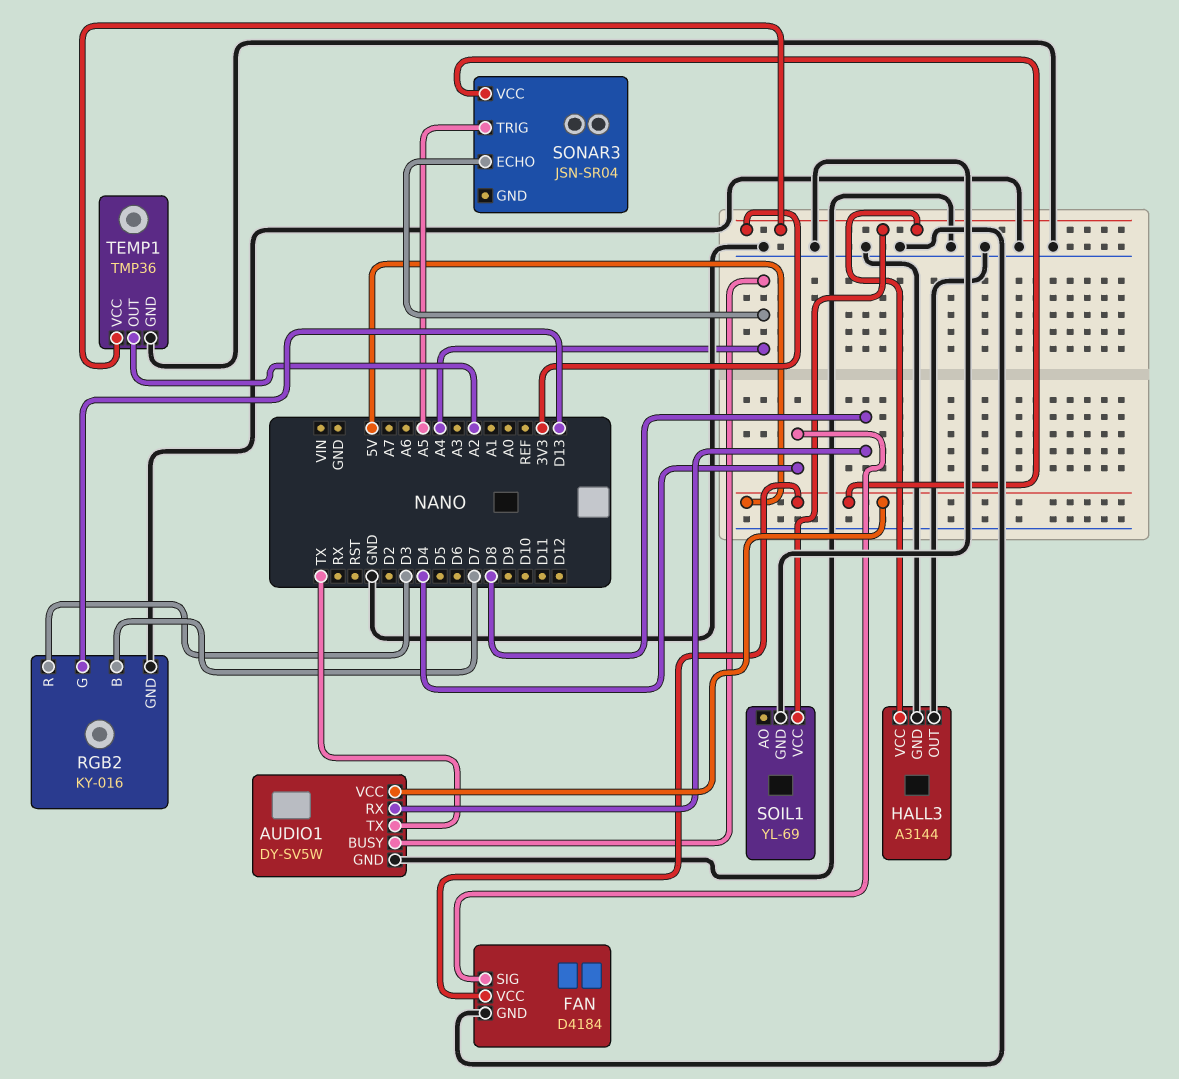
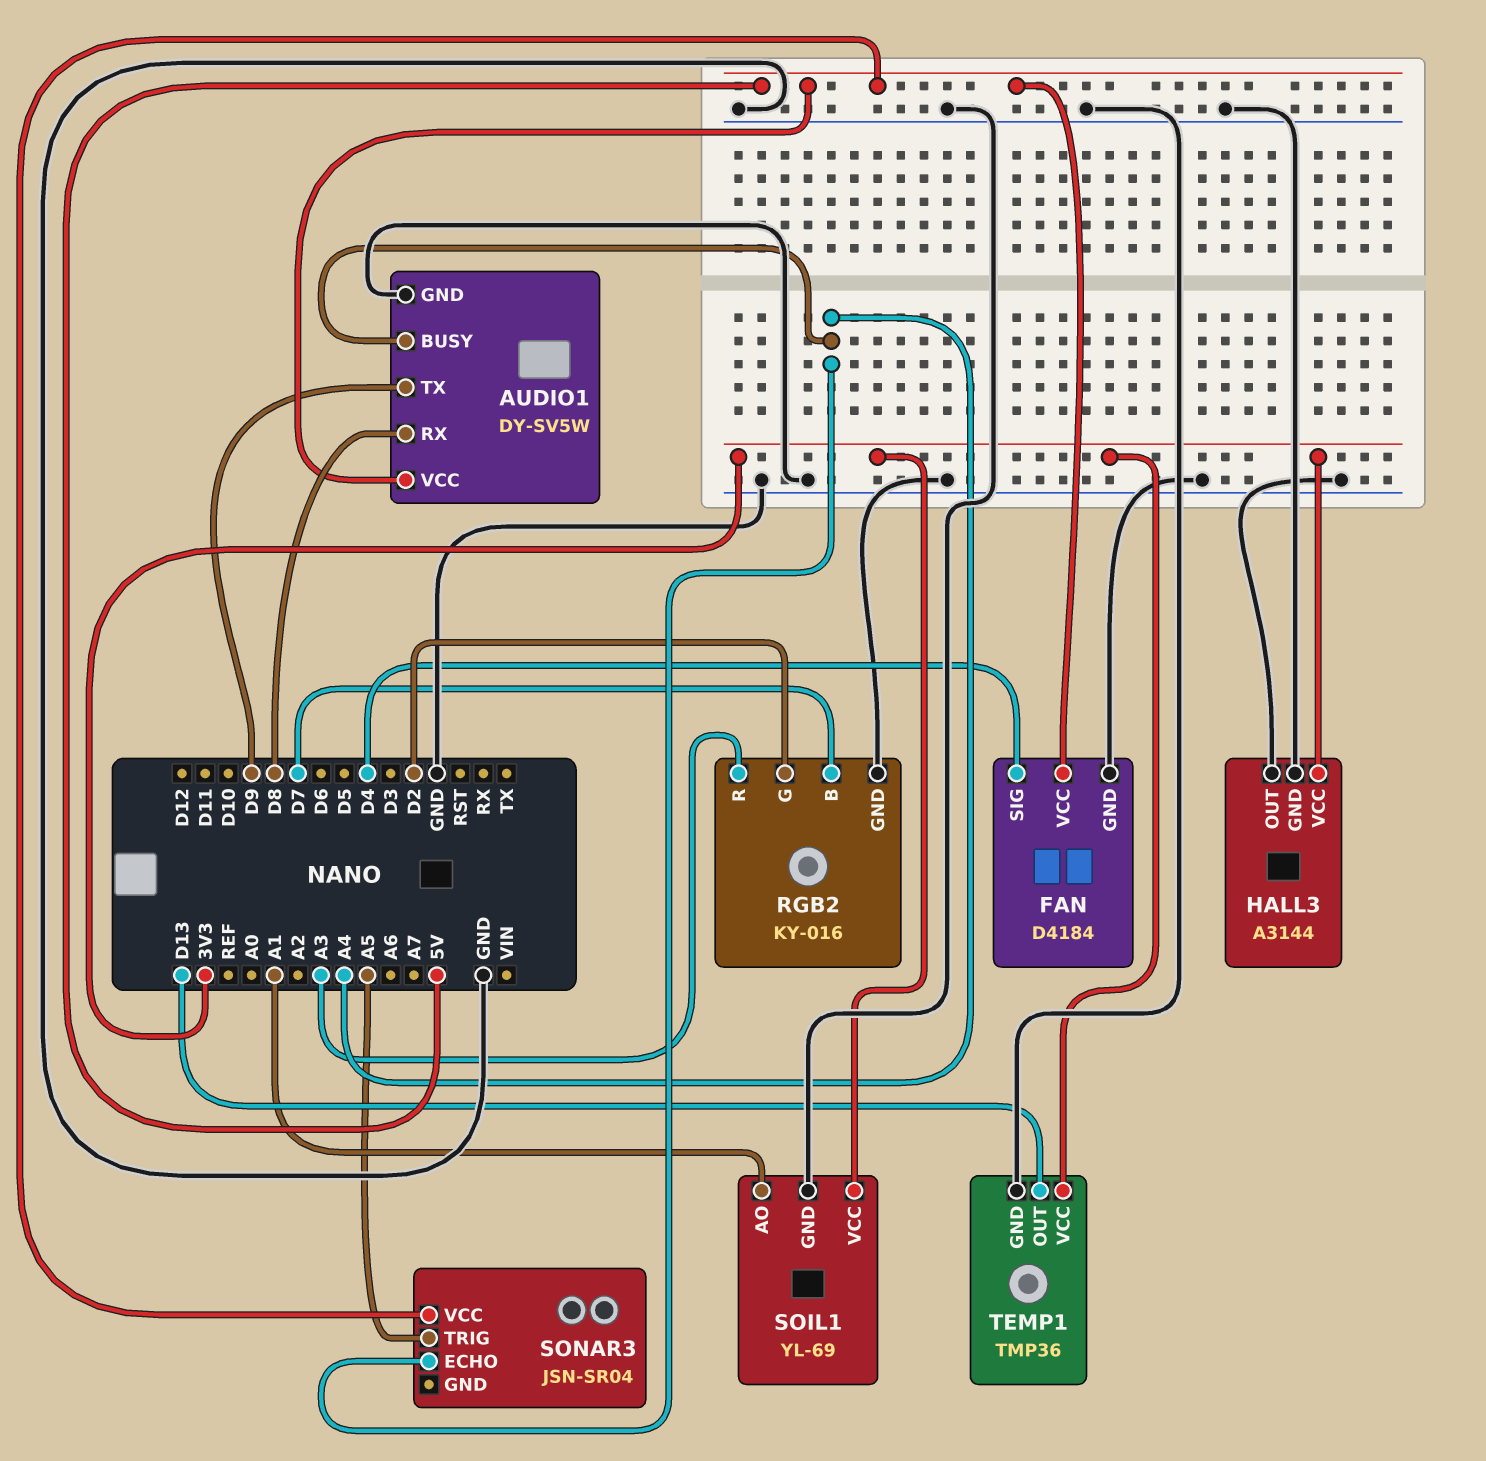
AUDIO1 pin TX: TX -> D9
RGB2 pin G: D13 -> D2
RGB2 pin R: D3 -> A3
SOIL1 pin AO: none -> A1
TEMP1 pin OUT: A2 -> D13

